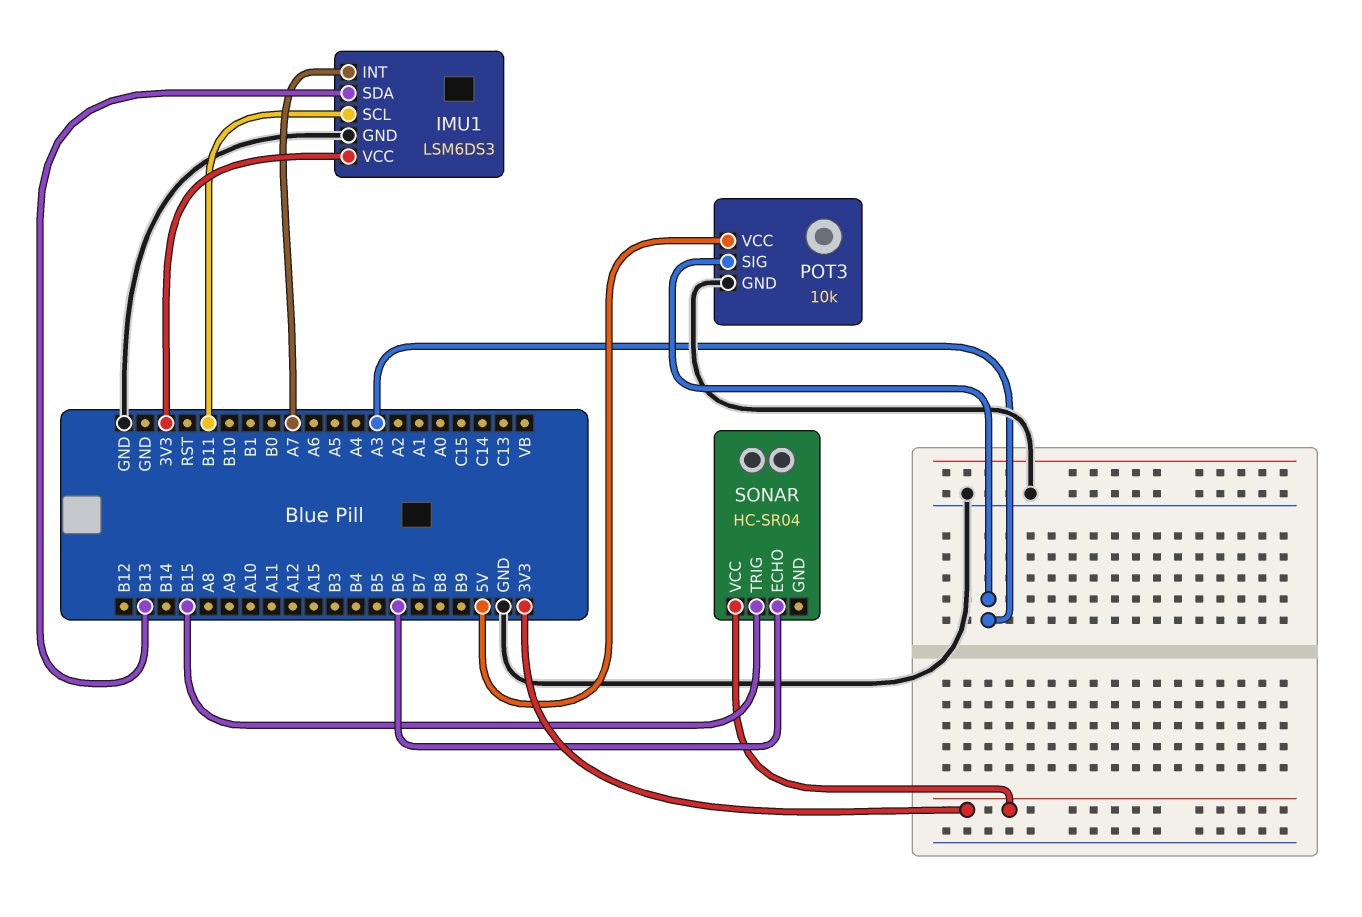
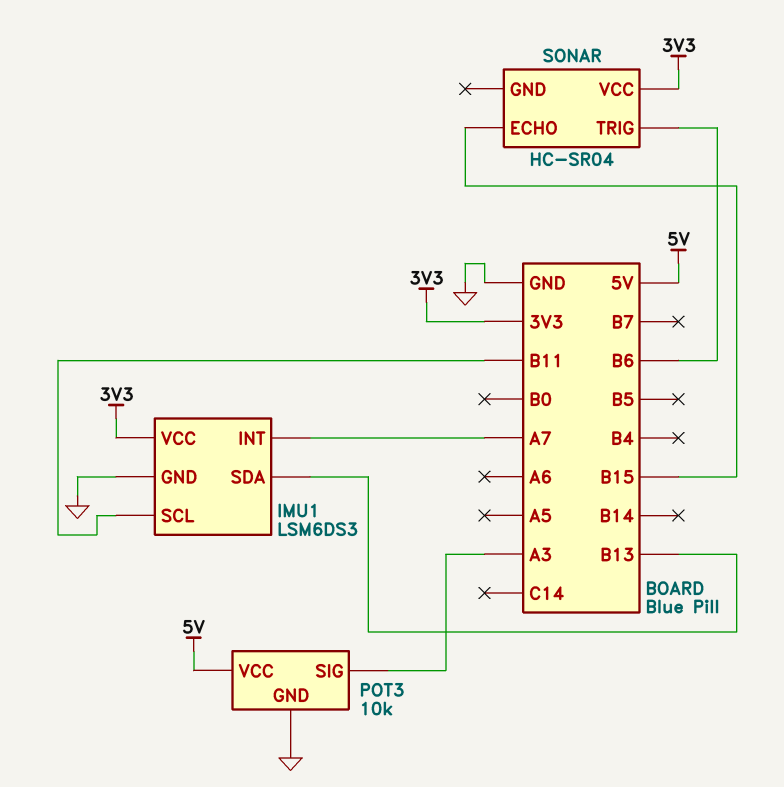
SONAR pin ECHO: B6 -> B15
SONAR pin TRIG: B15 -> B6

